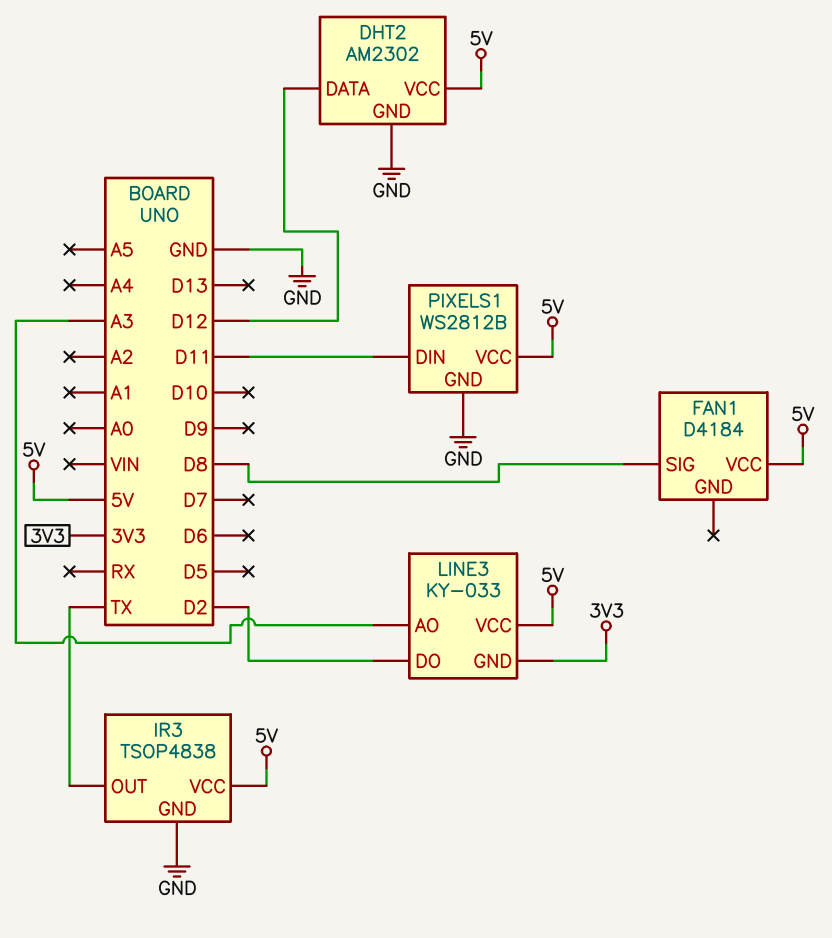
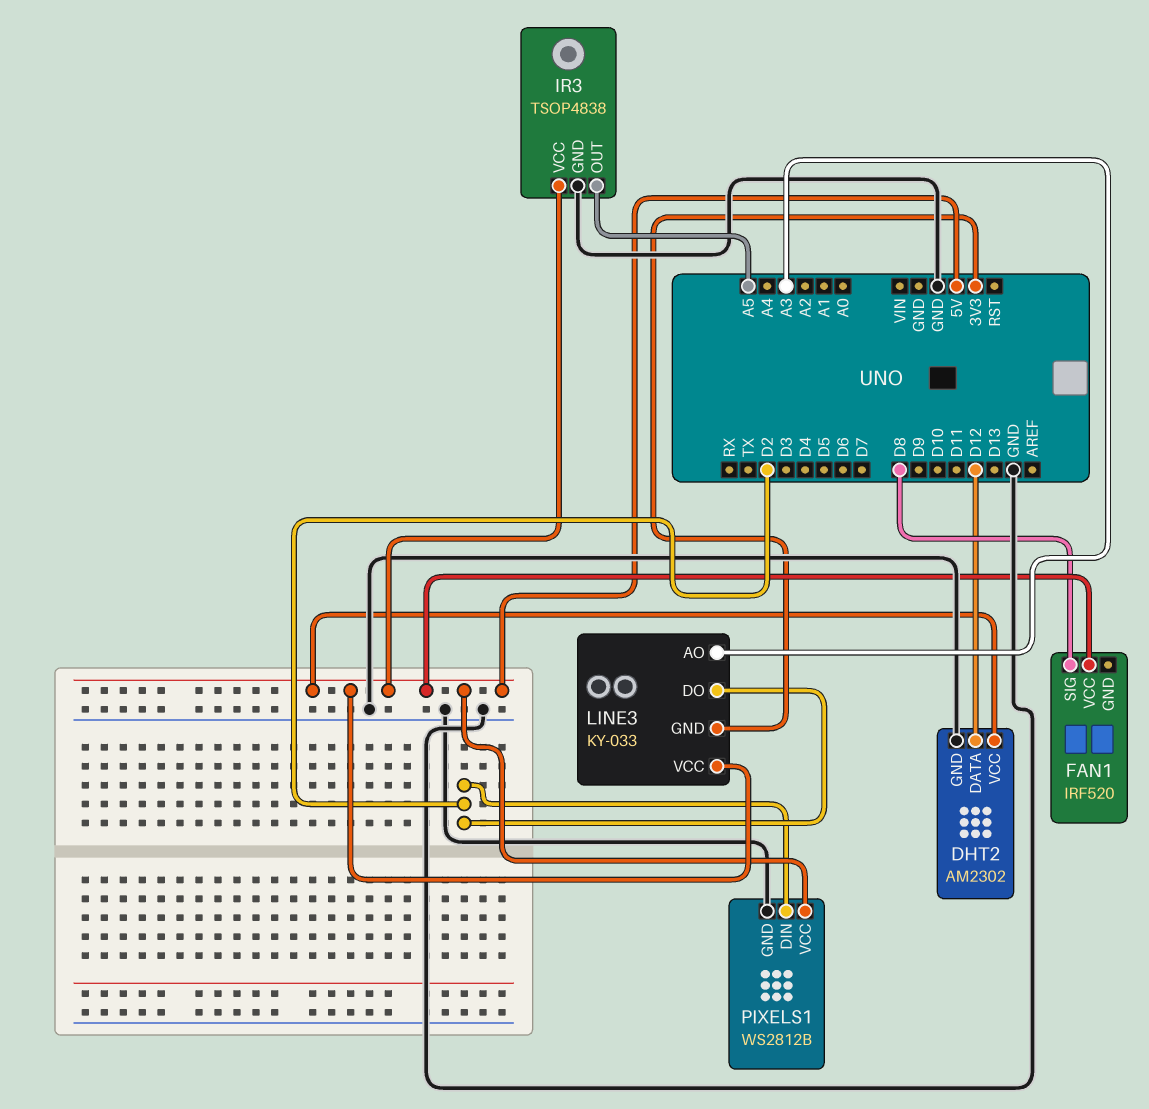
FAN1: D4184 -> IRF520
IR3 pin OUT: TX -> A5
PIXELS1 pin DIN: D11 -> D2

